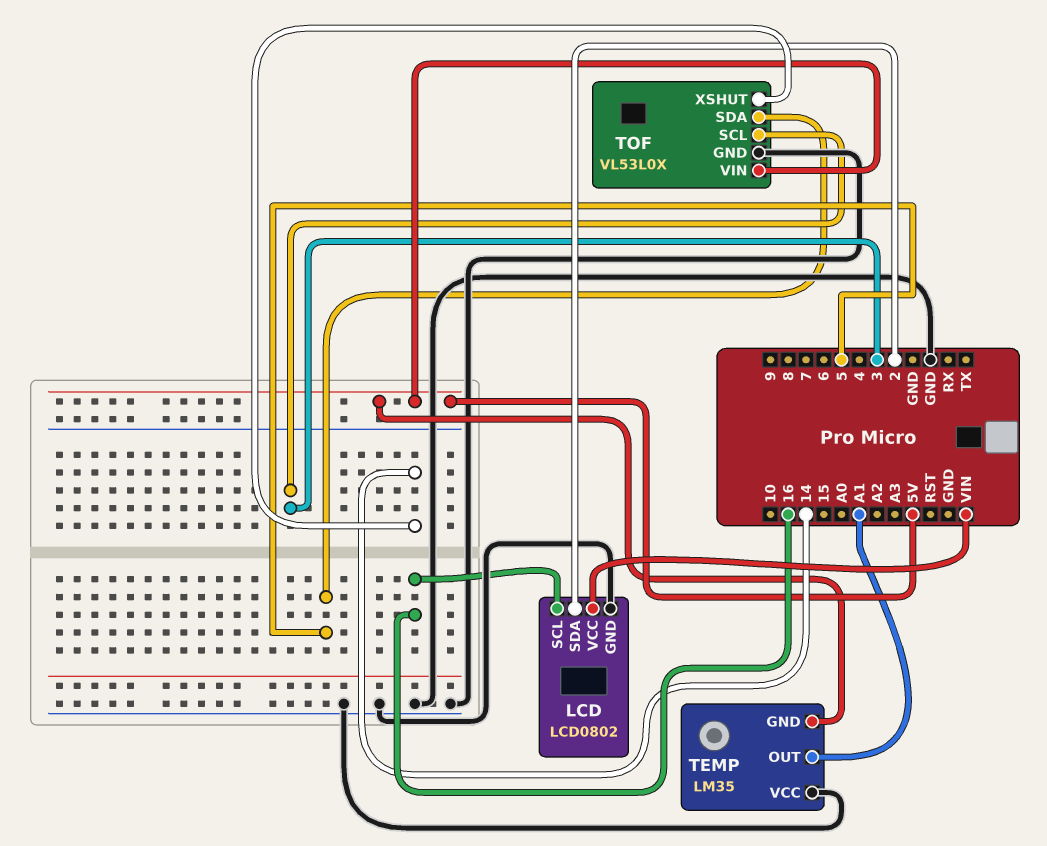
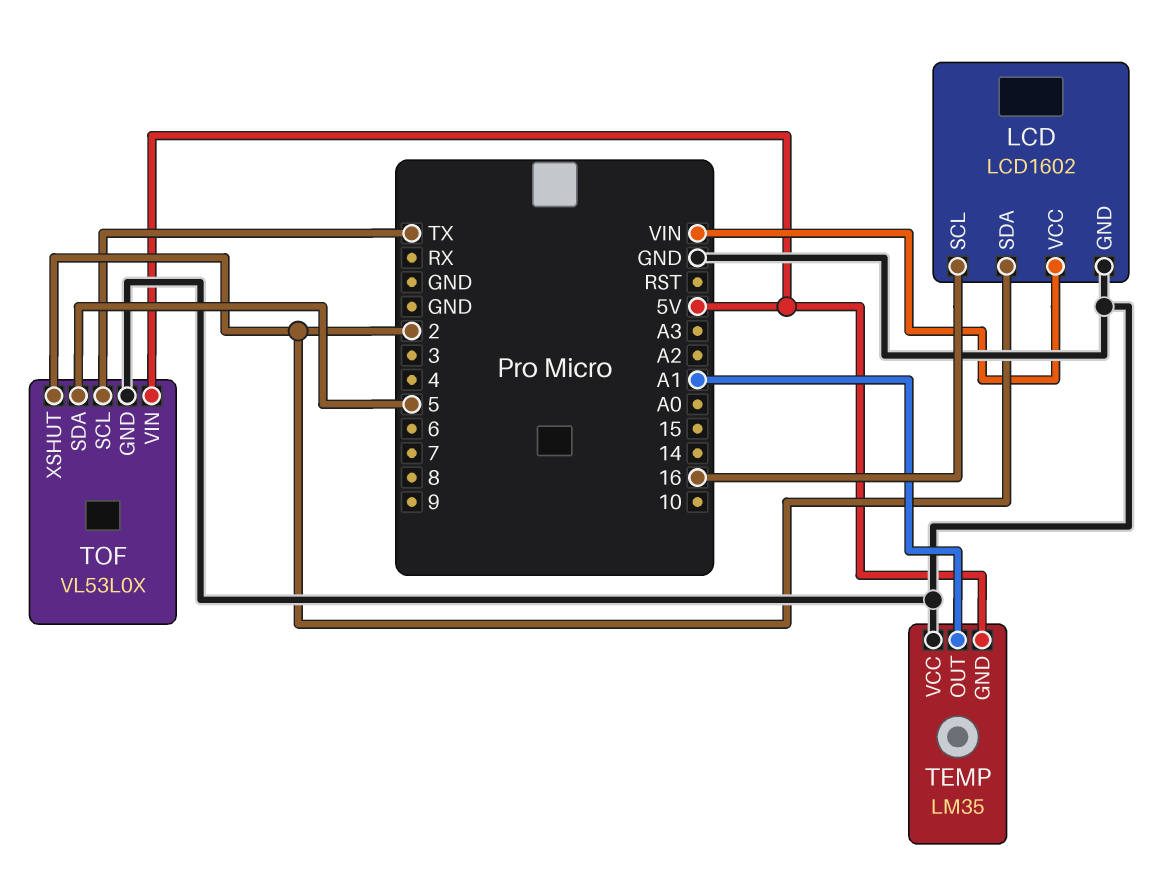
LCD: LCD0802 -> LCD1602
TOF pin SCL: 3 -> TX
TOF pin XSHUT: 14 -> 2

